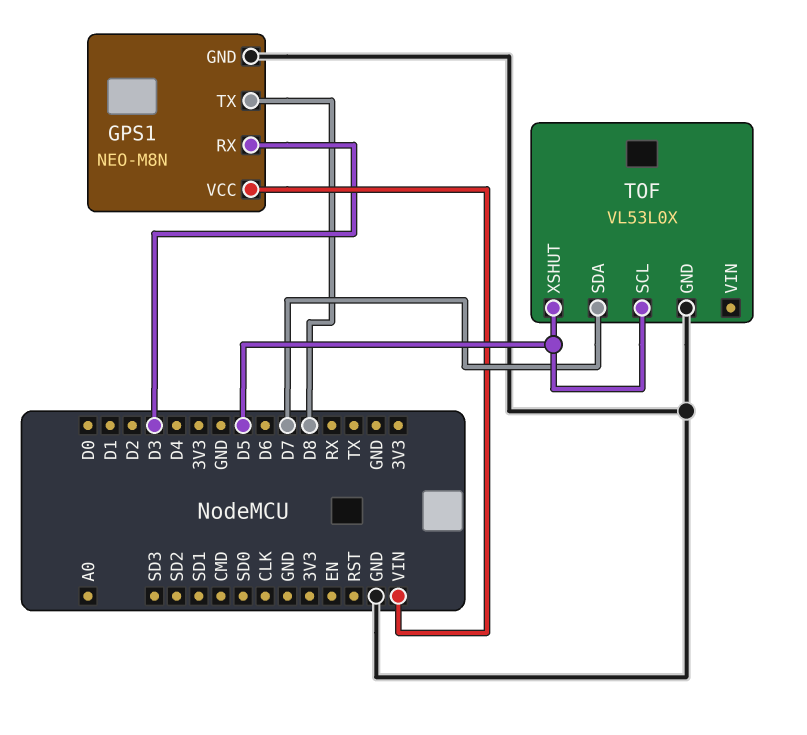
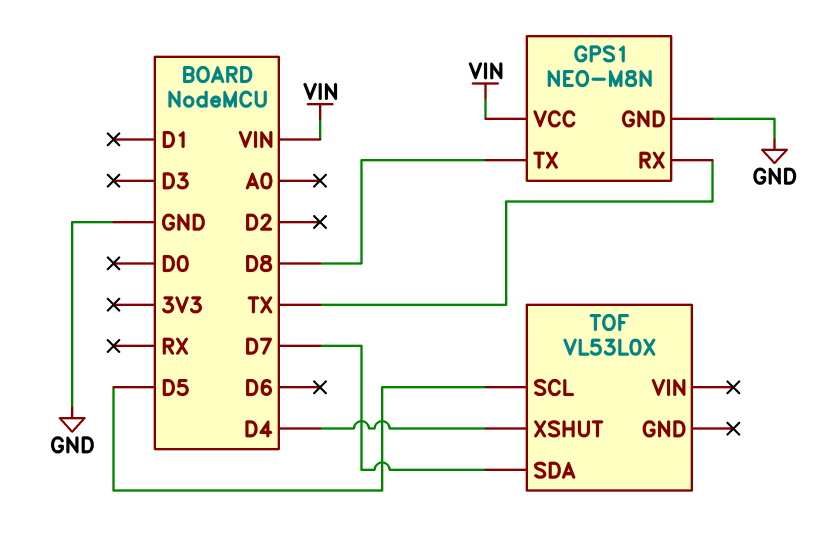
GPS1 pin RX: D3 -> TX
TOF pin GND: GND -> none
TOF pin XSHUT: D5 -> D4

